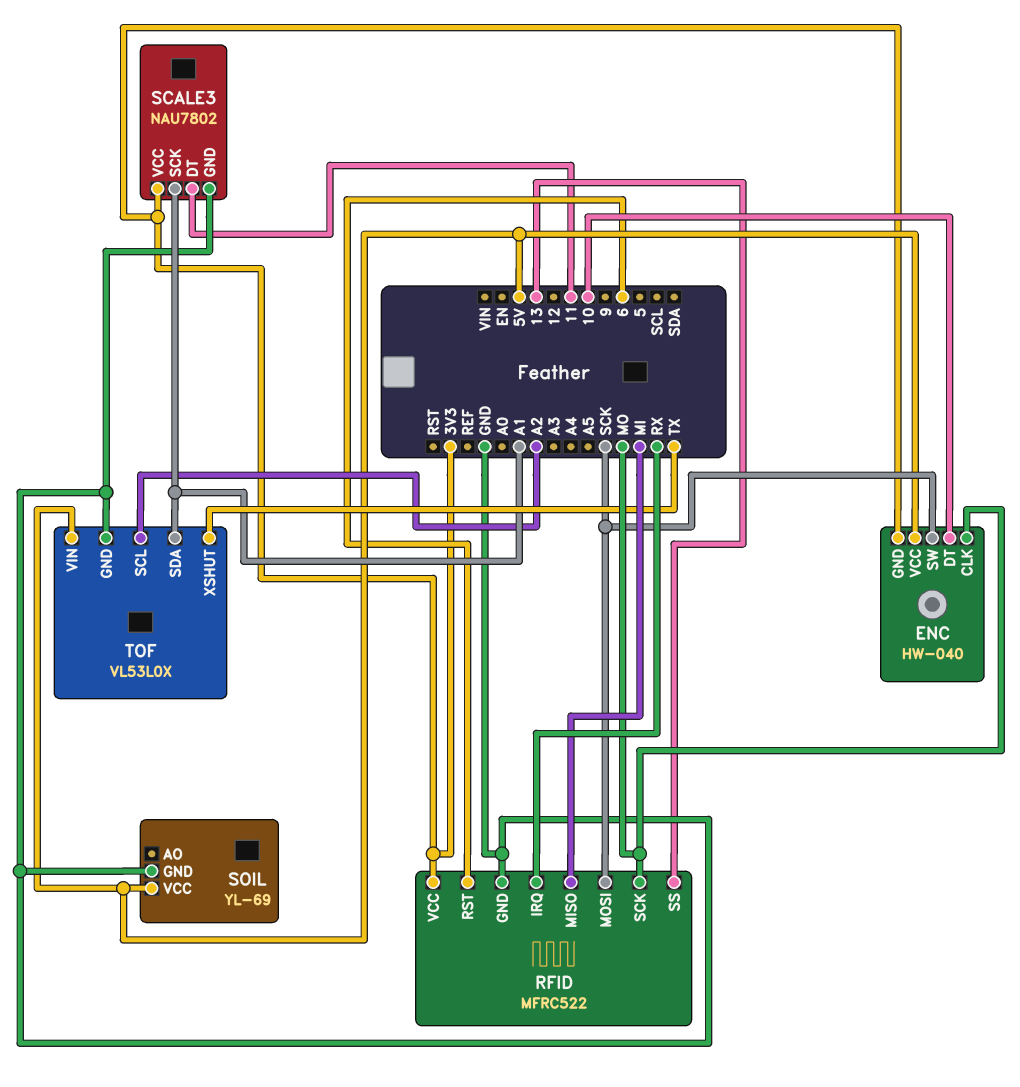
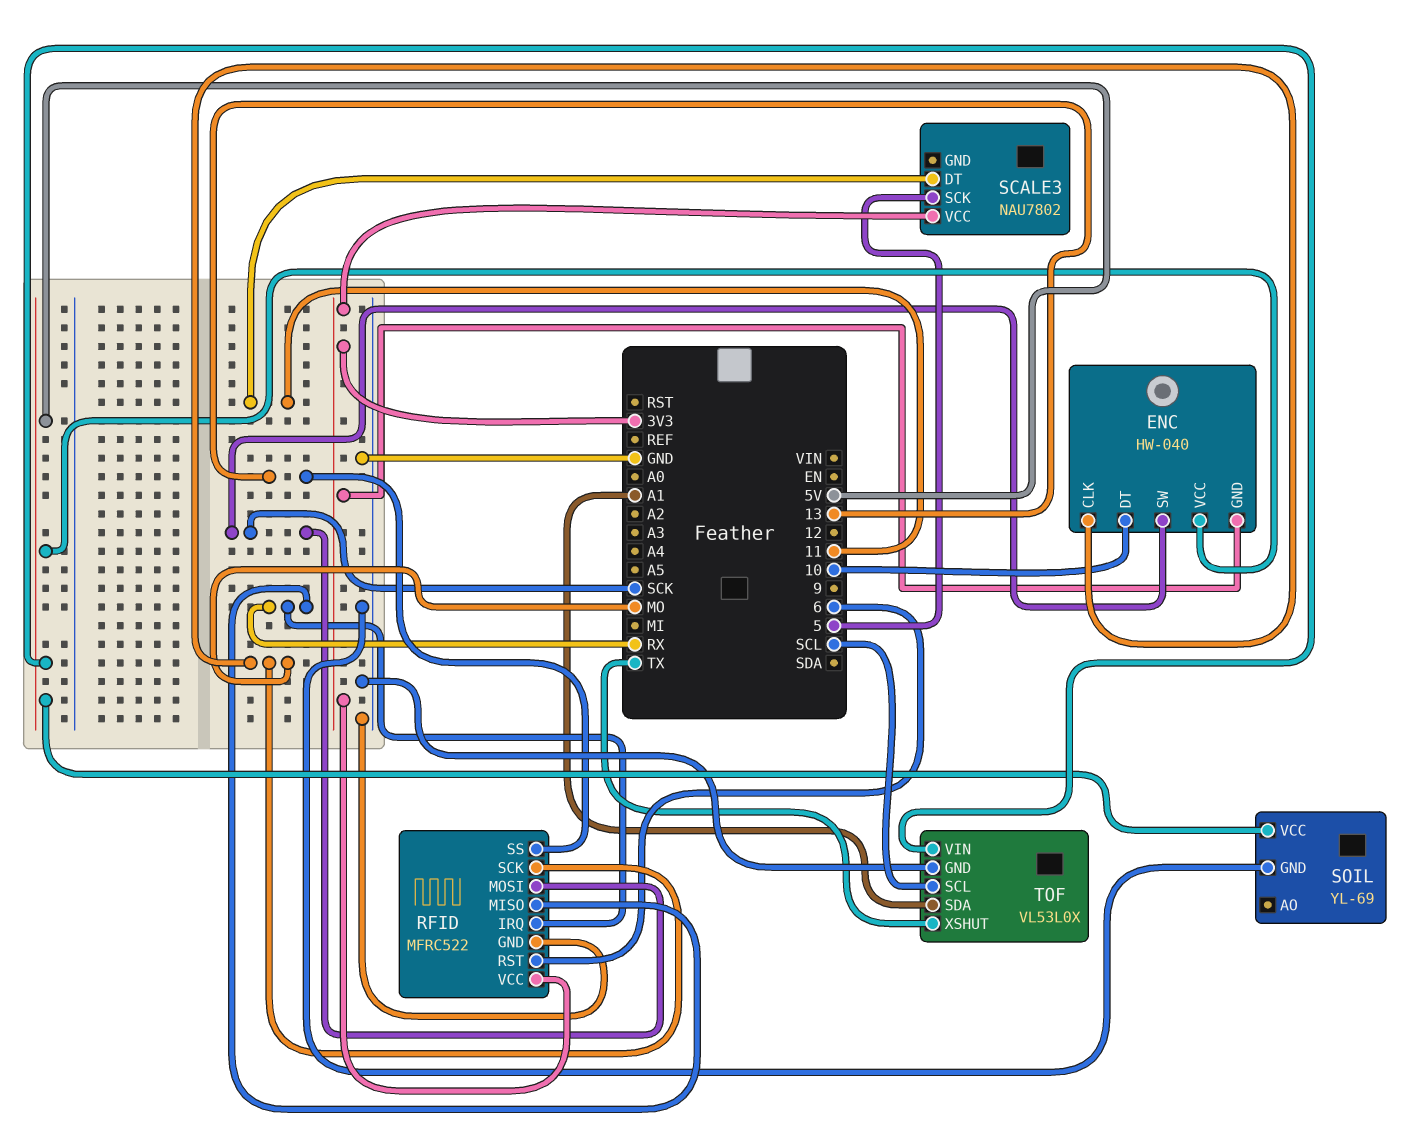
RFID pin MISO: MI -> RX
SCALE3 pin GND: GND -> none
SCALE3 pin SCK: A1 -> 5
TOF pin SCL: A2 -> SCL

